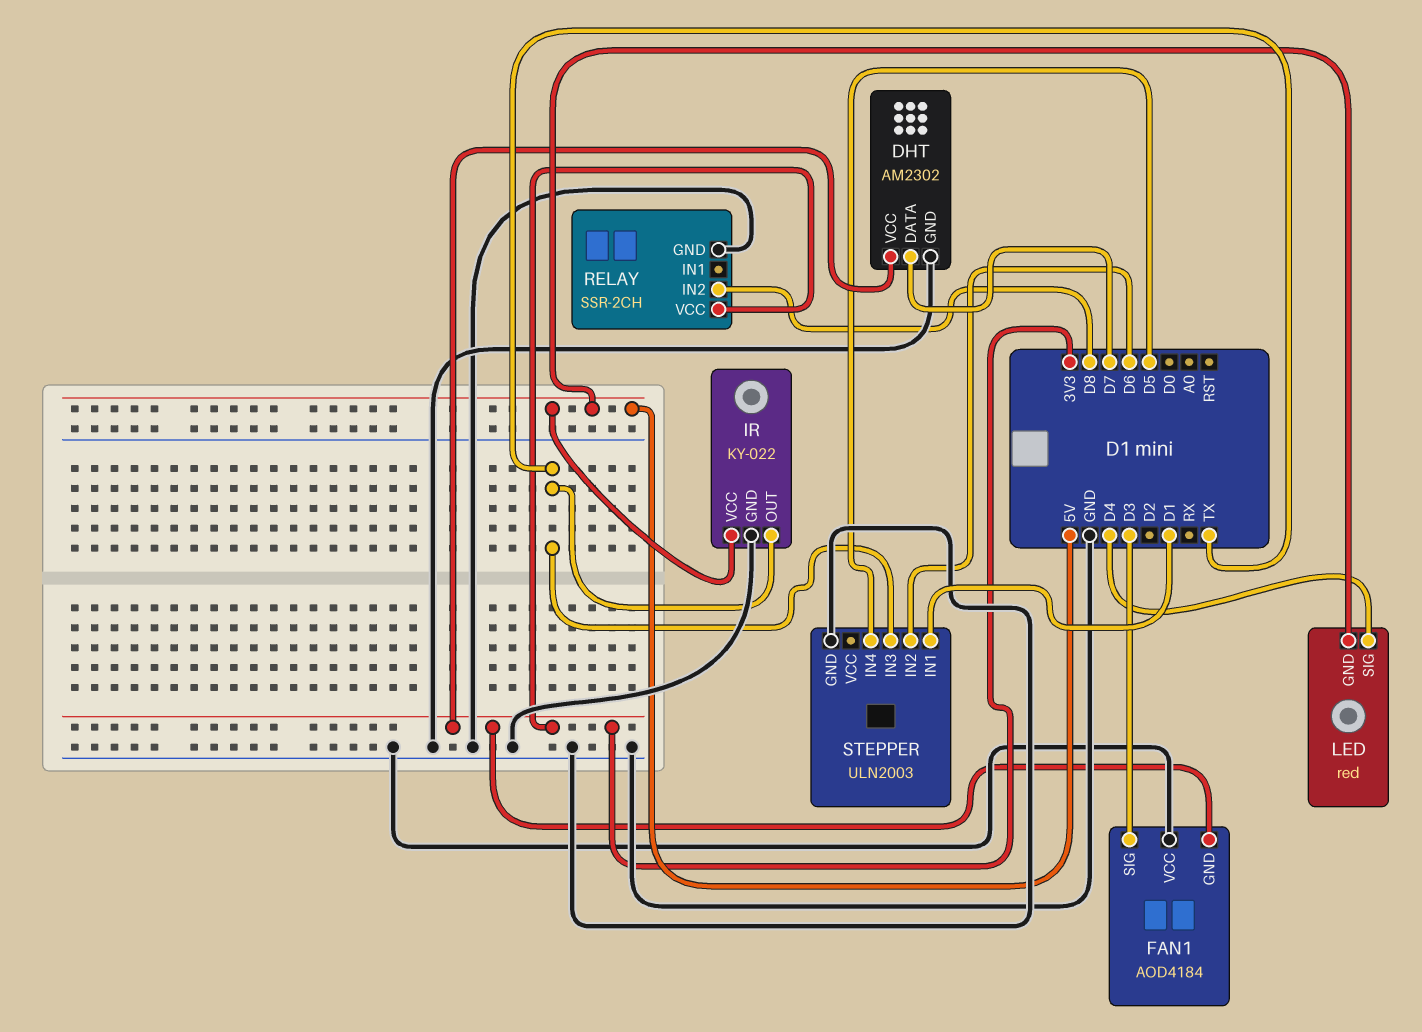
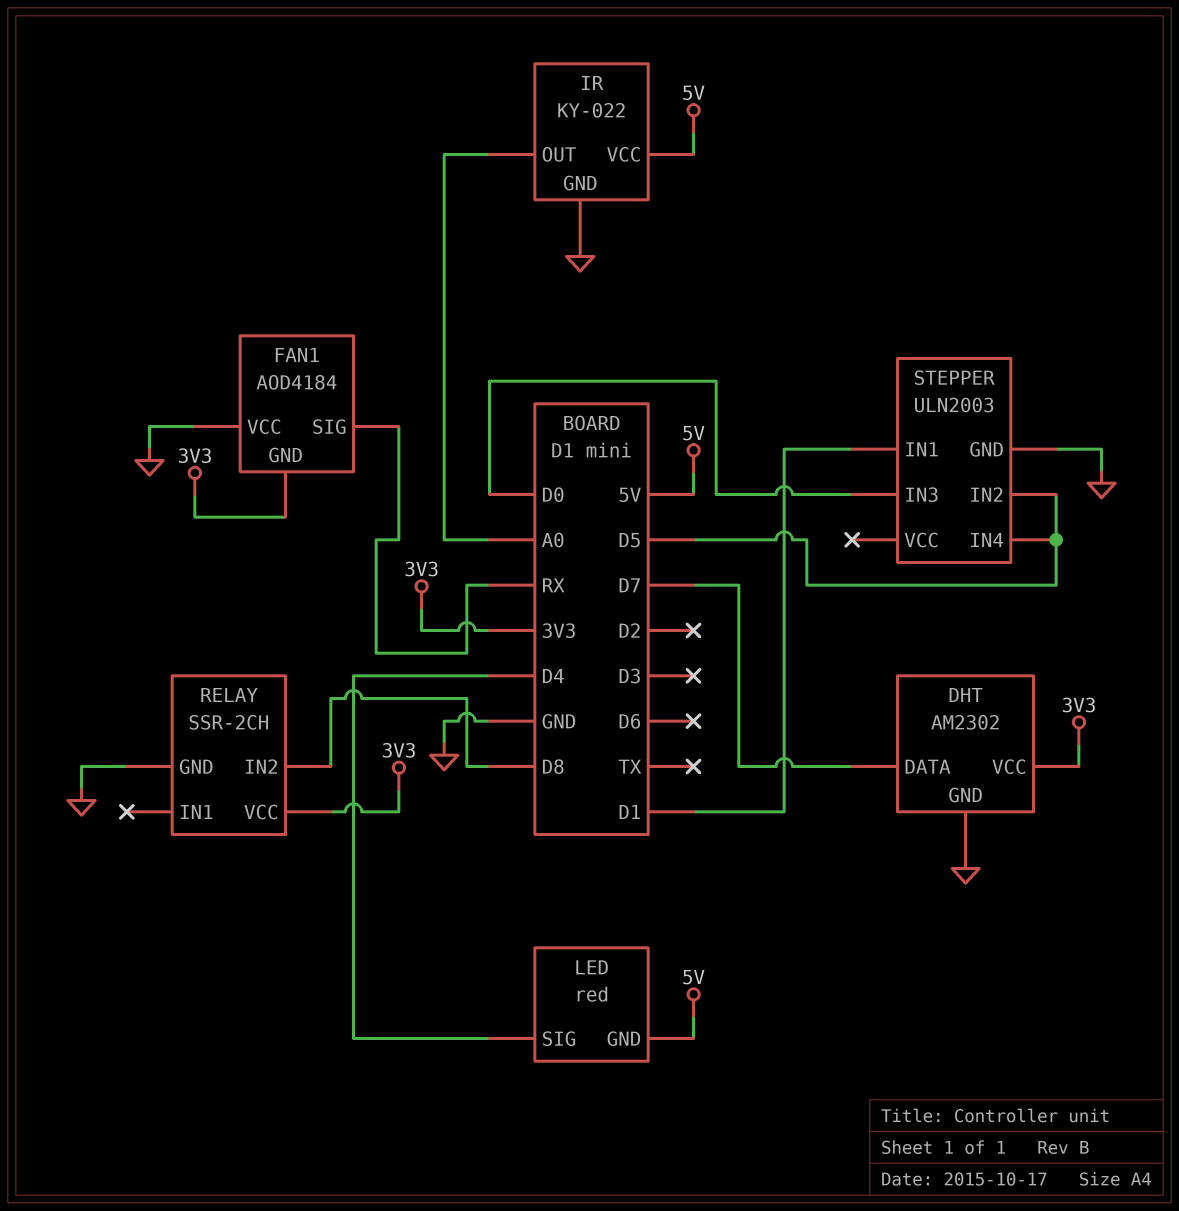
FAN1 pin SIG: D3 -> RX
IR pin OUT: TX -> A0
STEPPER pin IN2: D6 -> D5
STEPPER pin IN3: TX -> D0

